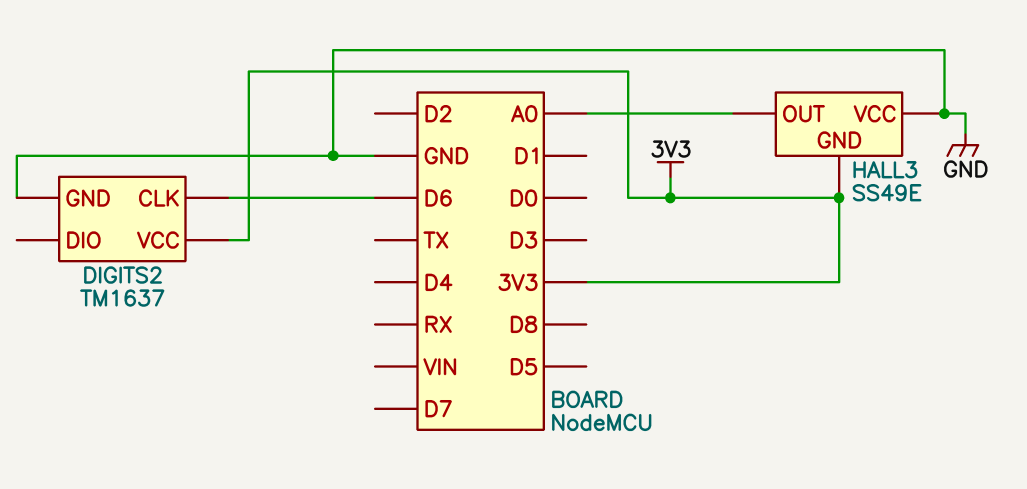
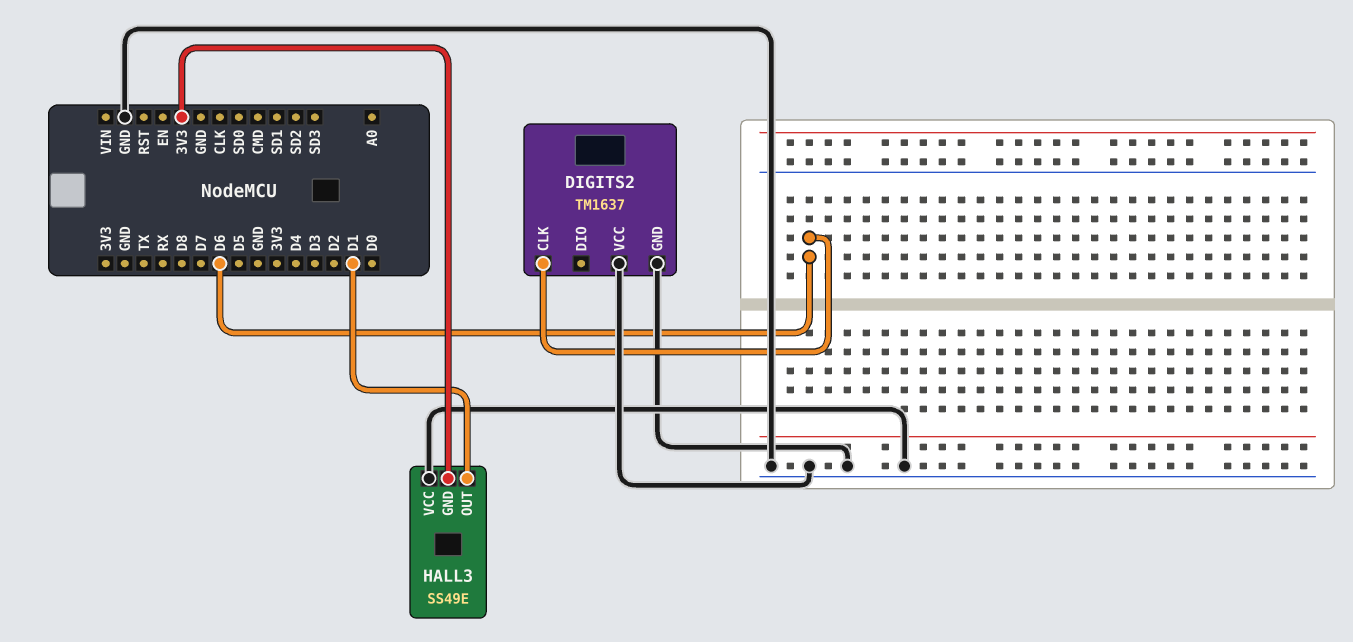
DIGITS2 pin VCC: 3V3 -> GND
HALL3 pin OUT: A0 -> D1

